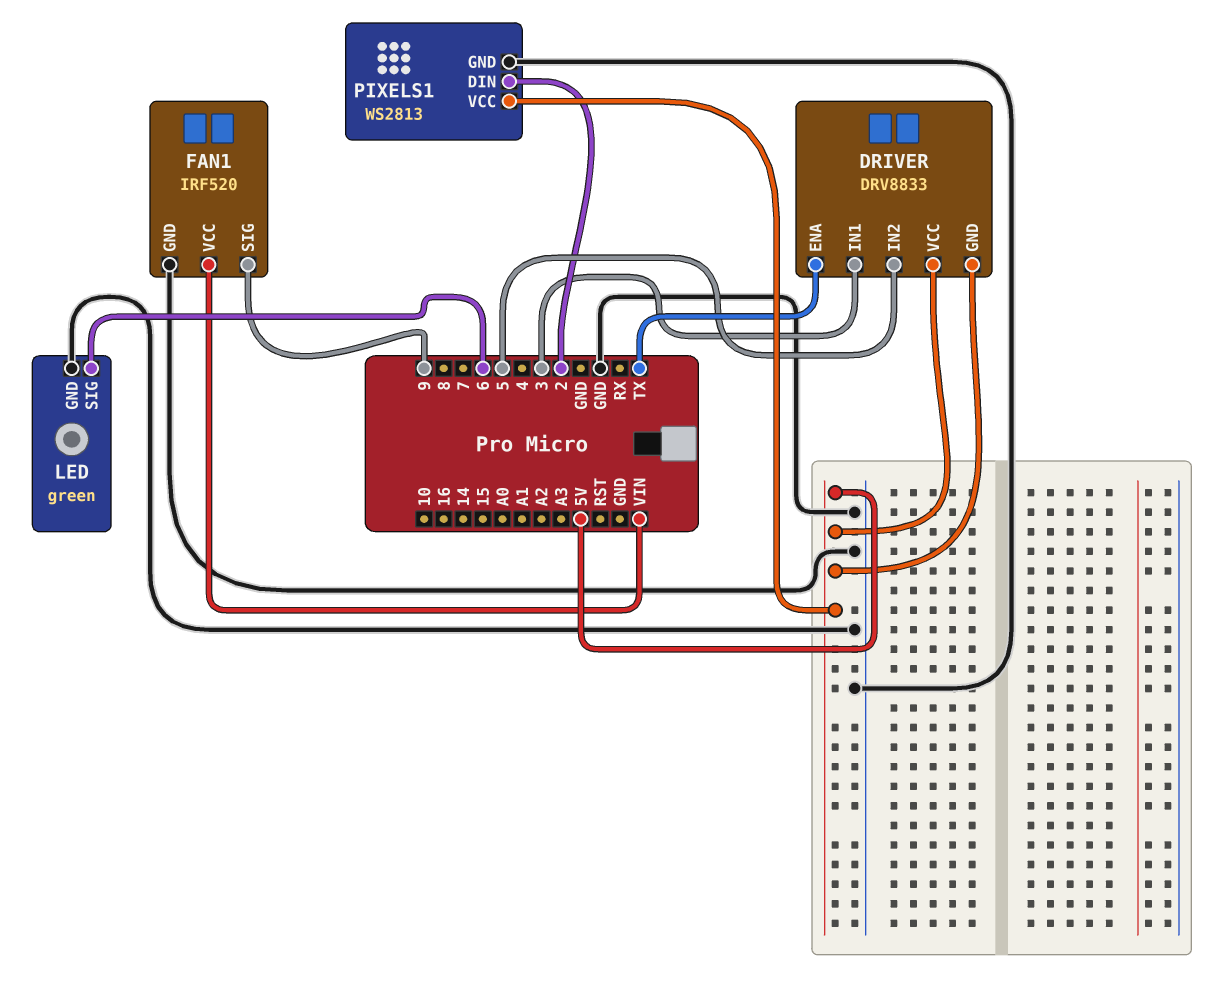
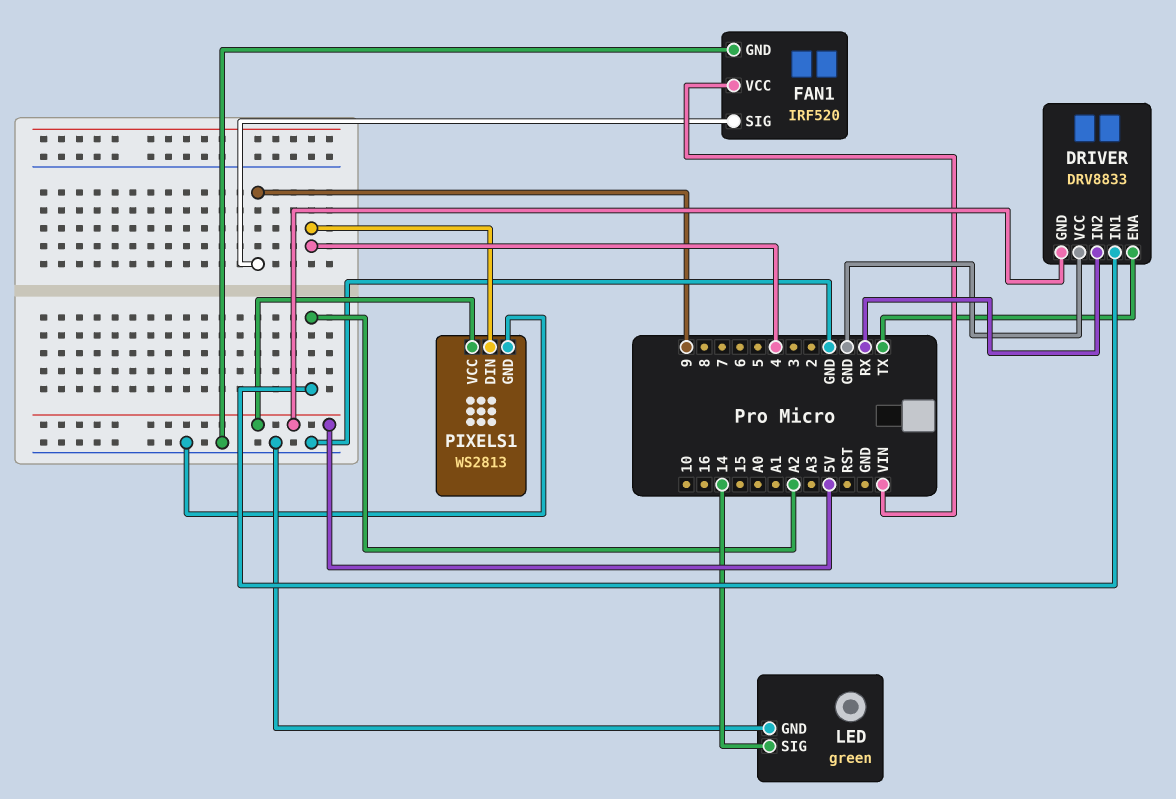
DRIVER pin IN1: 3 -> A2
DRIVER pin IN2: 5 -> RX
DRIVER pin VCC: 5V -> GND
LED pin SIG: 6 -> 14
PIXELS1 pin DIN: 2 -> 4

